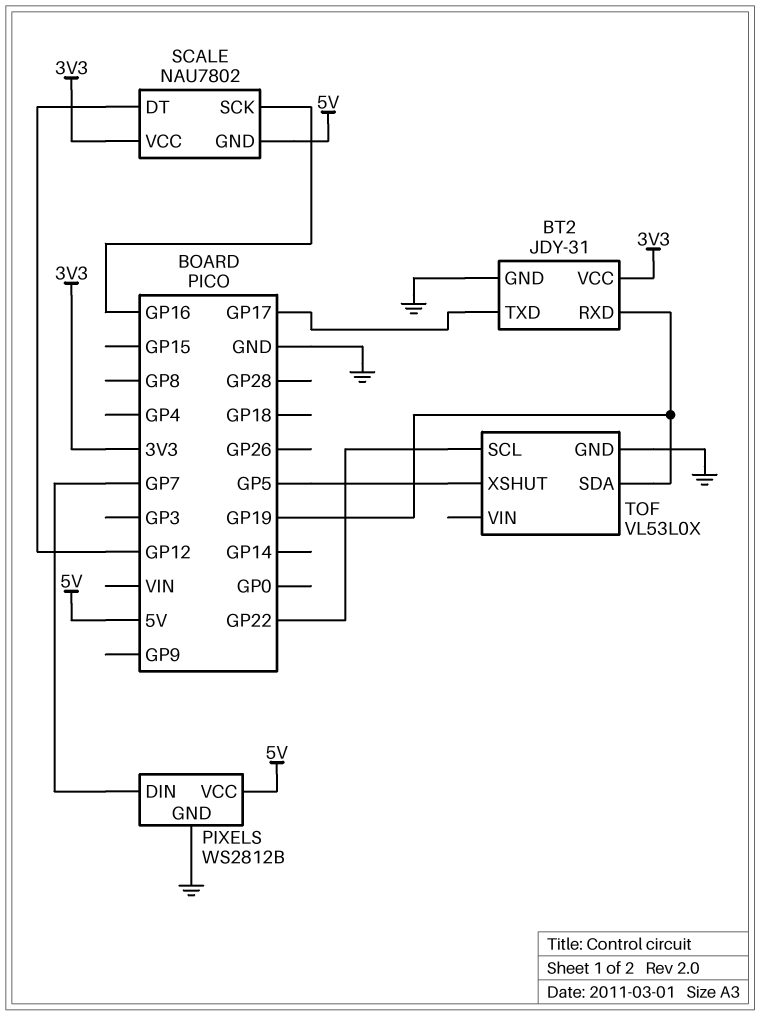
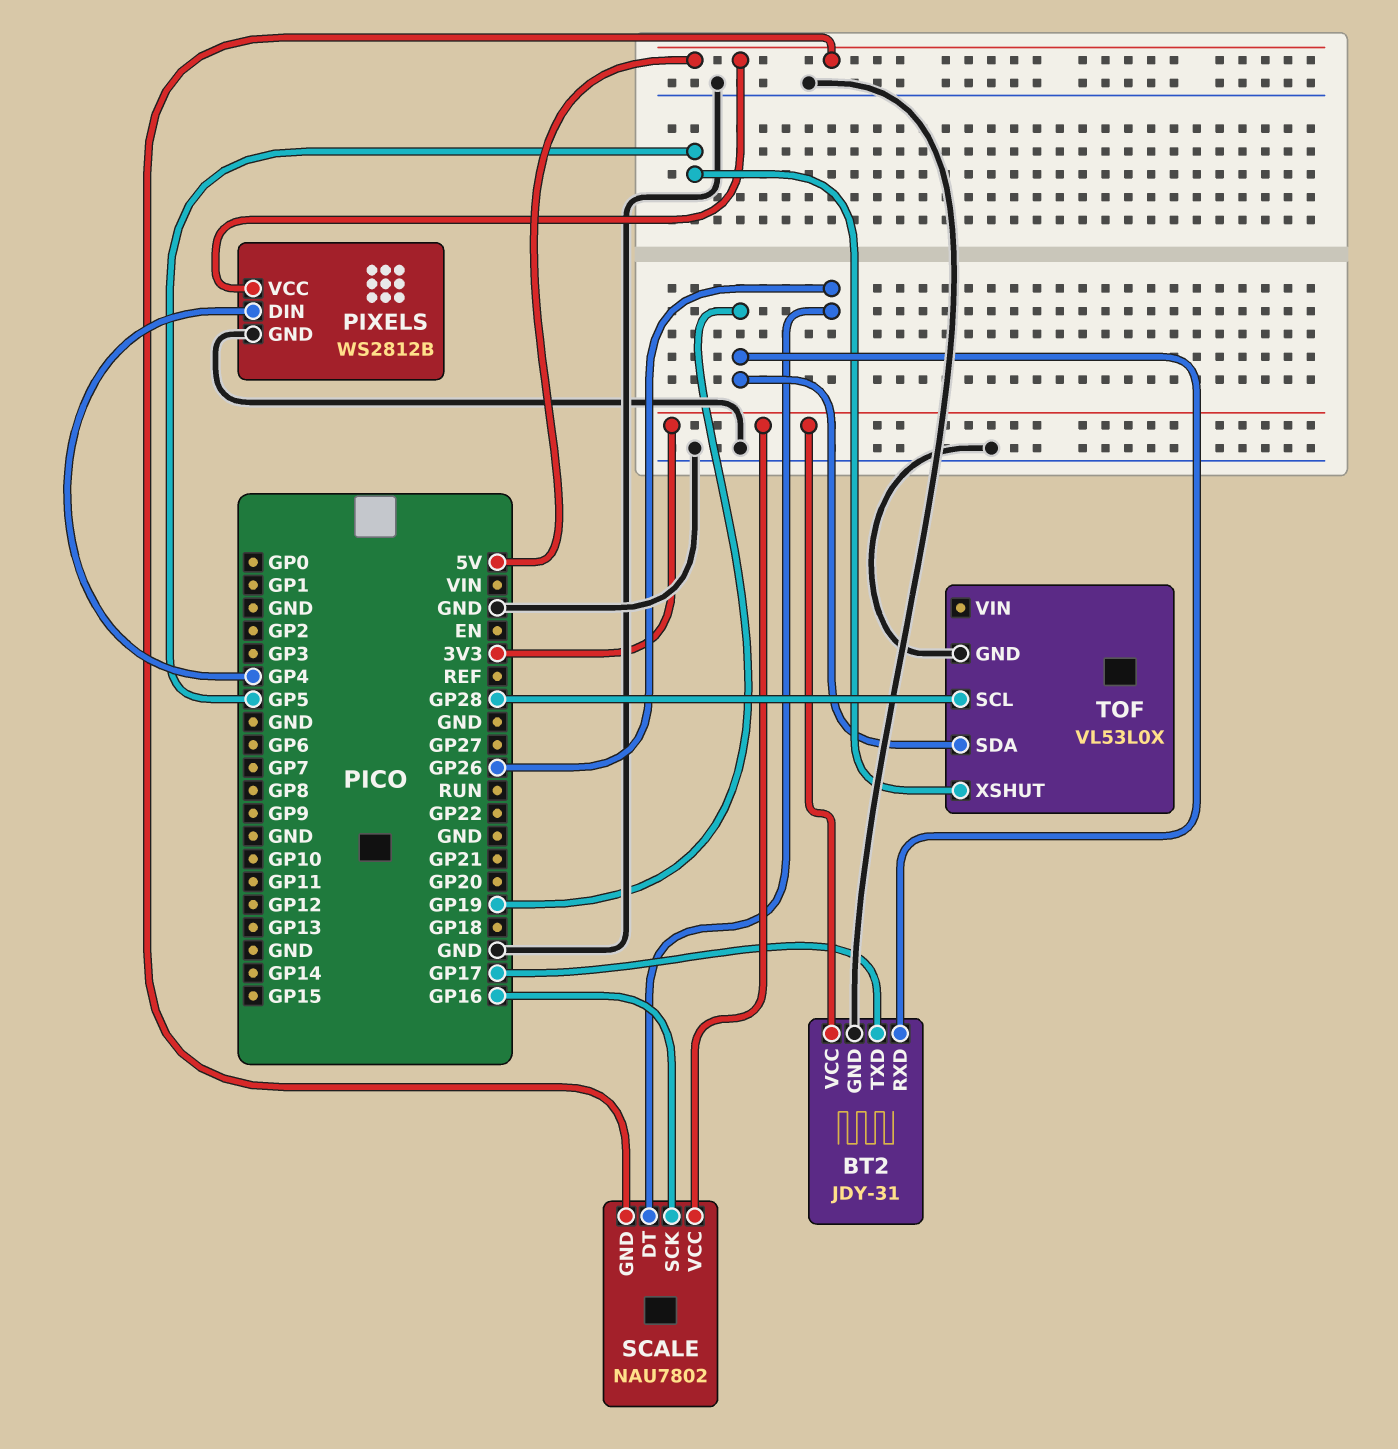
PIXELS pin DIN: GP7 -> GP4
SCALE pin DT: GP12 -> GP26
TOF pin SCL: GP22 -> GP28

